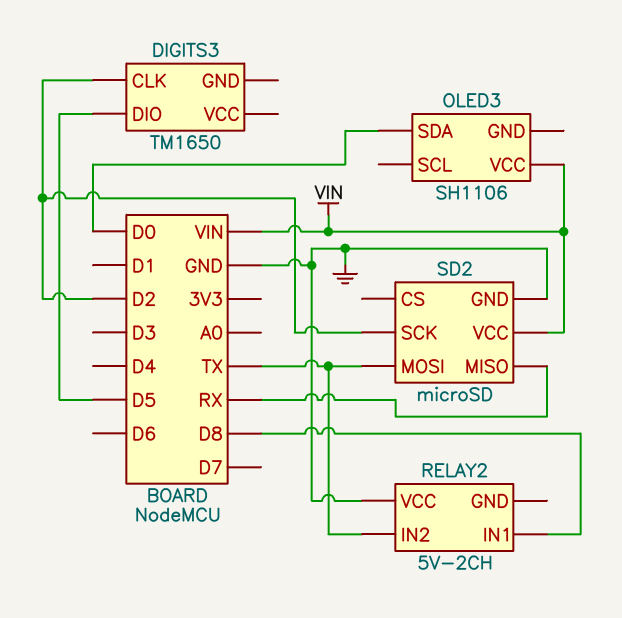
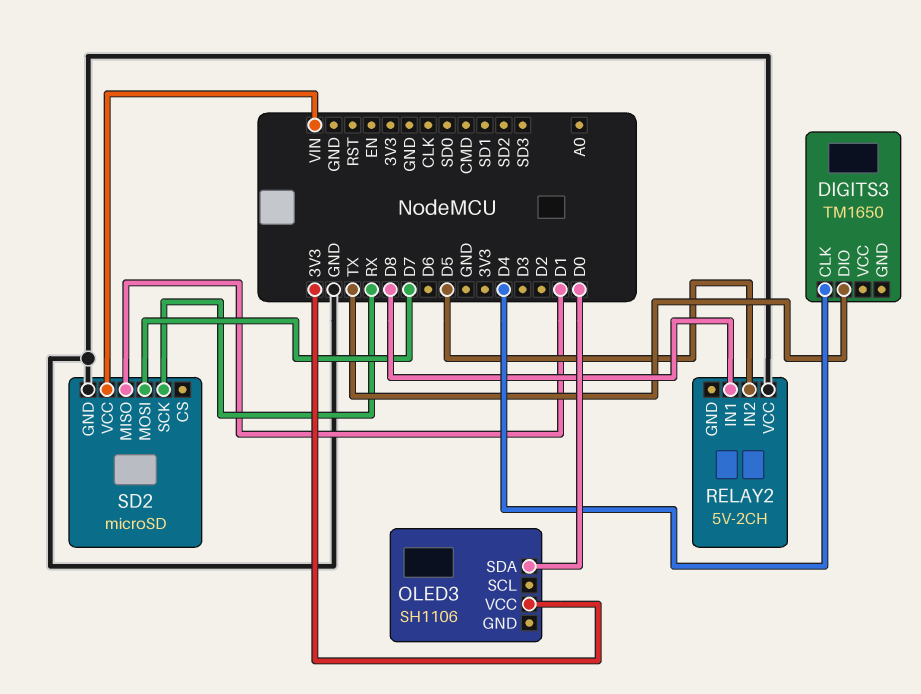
DIGITS3 pin CLK: D2 -> D4
DIGITS3 pin DIO: D5 -> TX
OLED3 pin VCC: VIN -> 3V3
RELAY2 pin IN2: TX -> D5
SD2 pin MISO: RX -> D1
SD2 pin MOSI: TX -> D7
SD2 pin SCK: D2 -> RX

